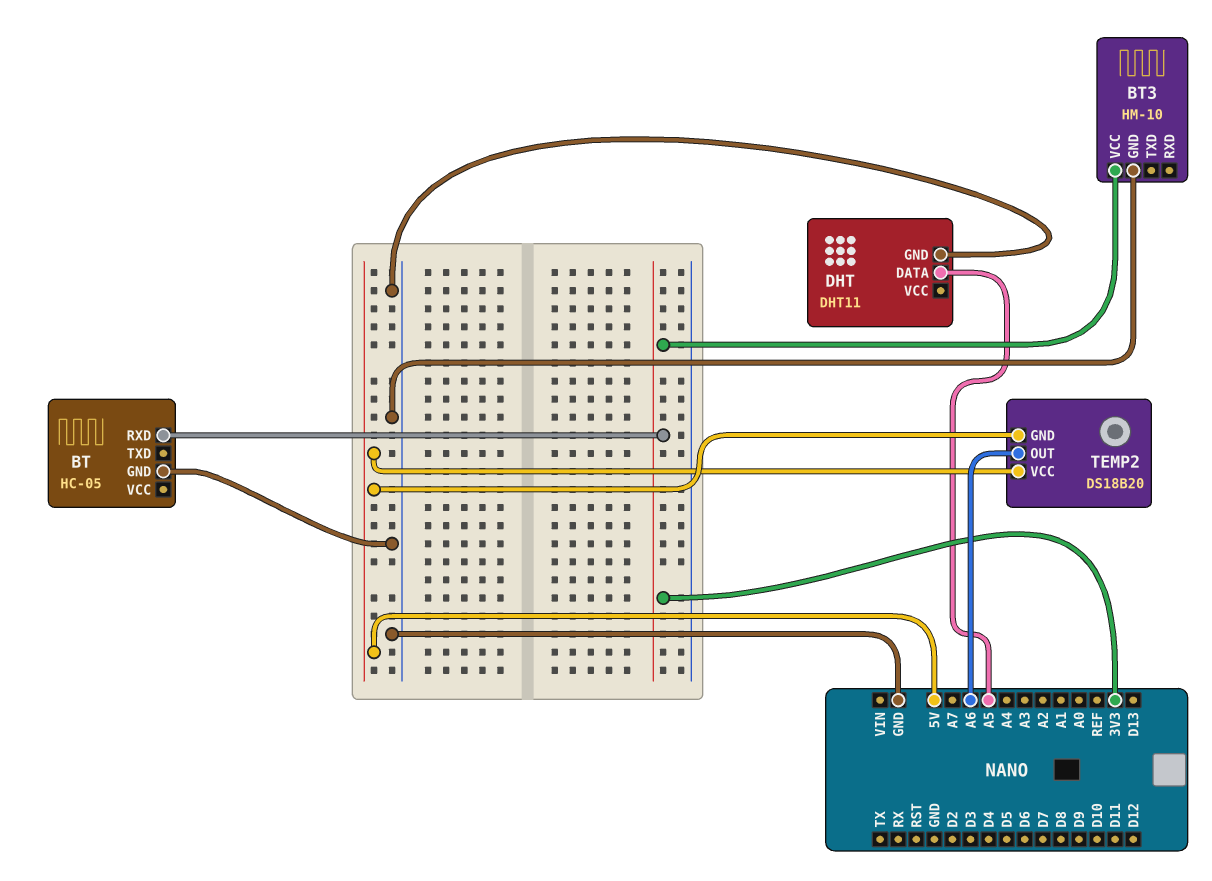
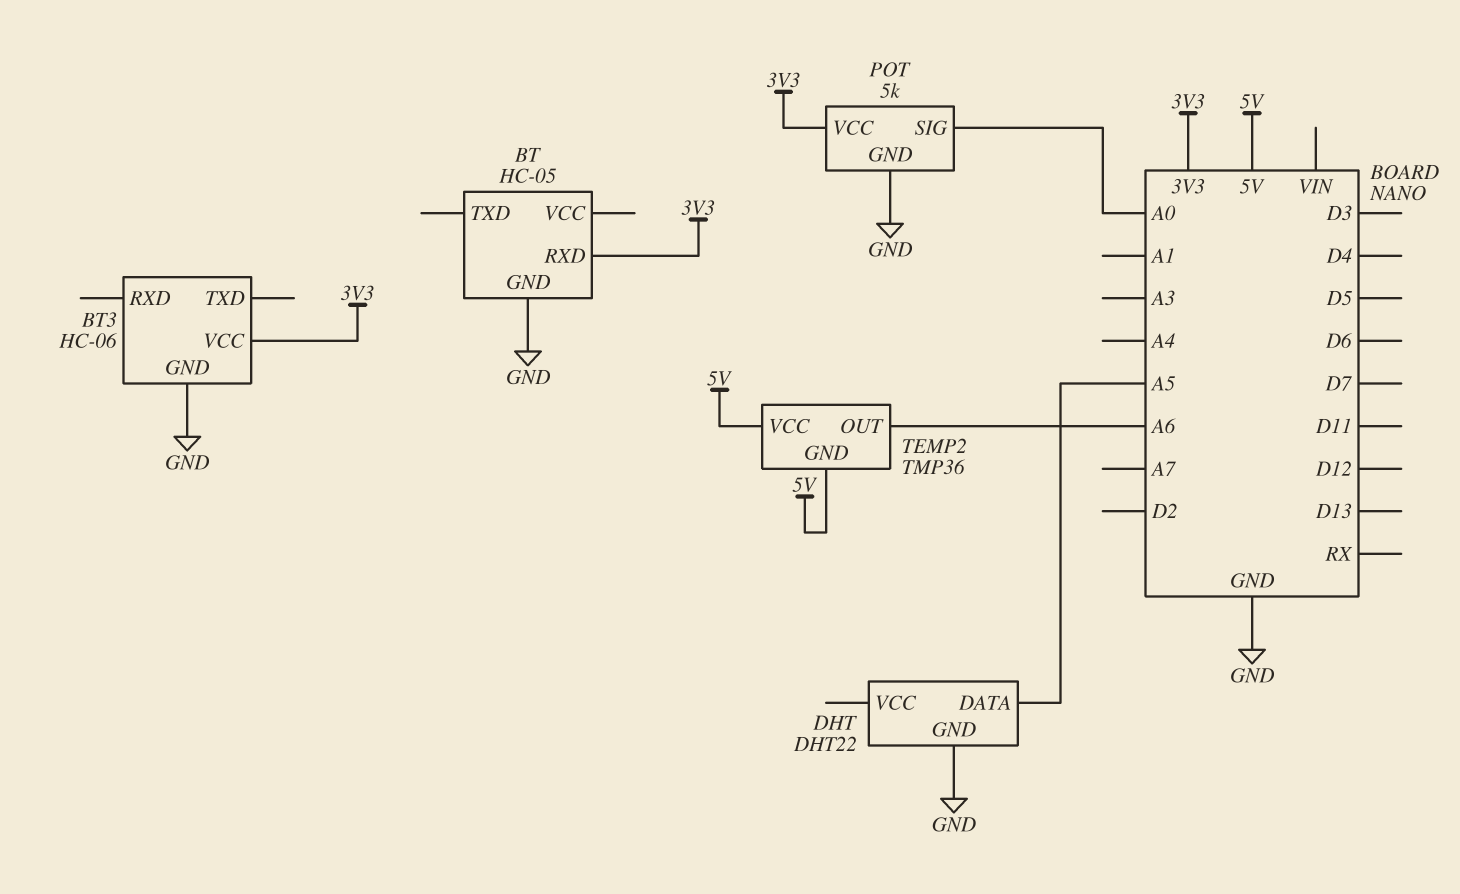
BT3: HM-10 -> HC-06
DHT: DHT11 -> DHT22
POT: none -> 5k
POT pin GND: none -> GND
POT pin SIG: none -> A0
POT pin VCC: none -> 3V3
TEMP2: DS18B20 -> TMP36

